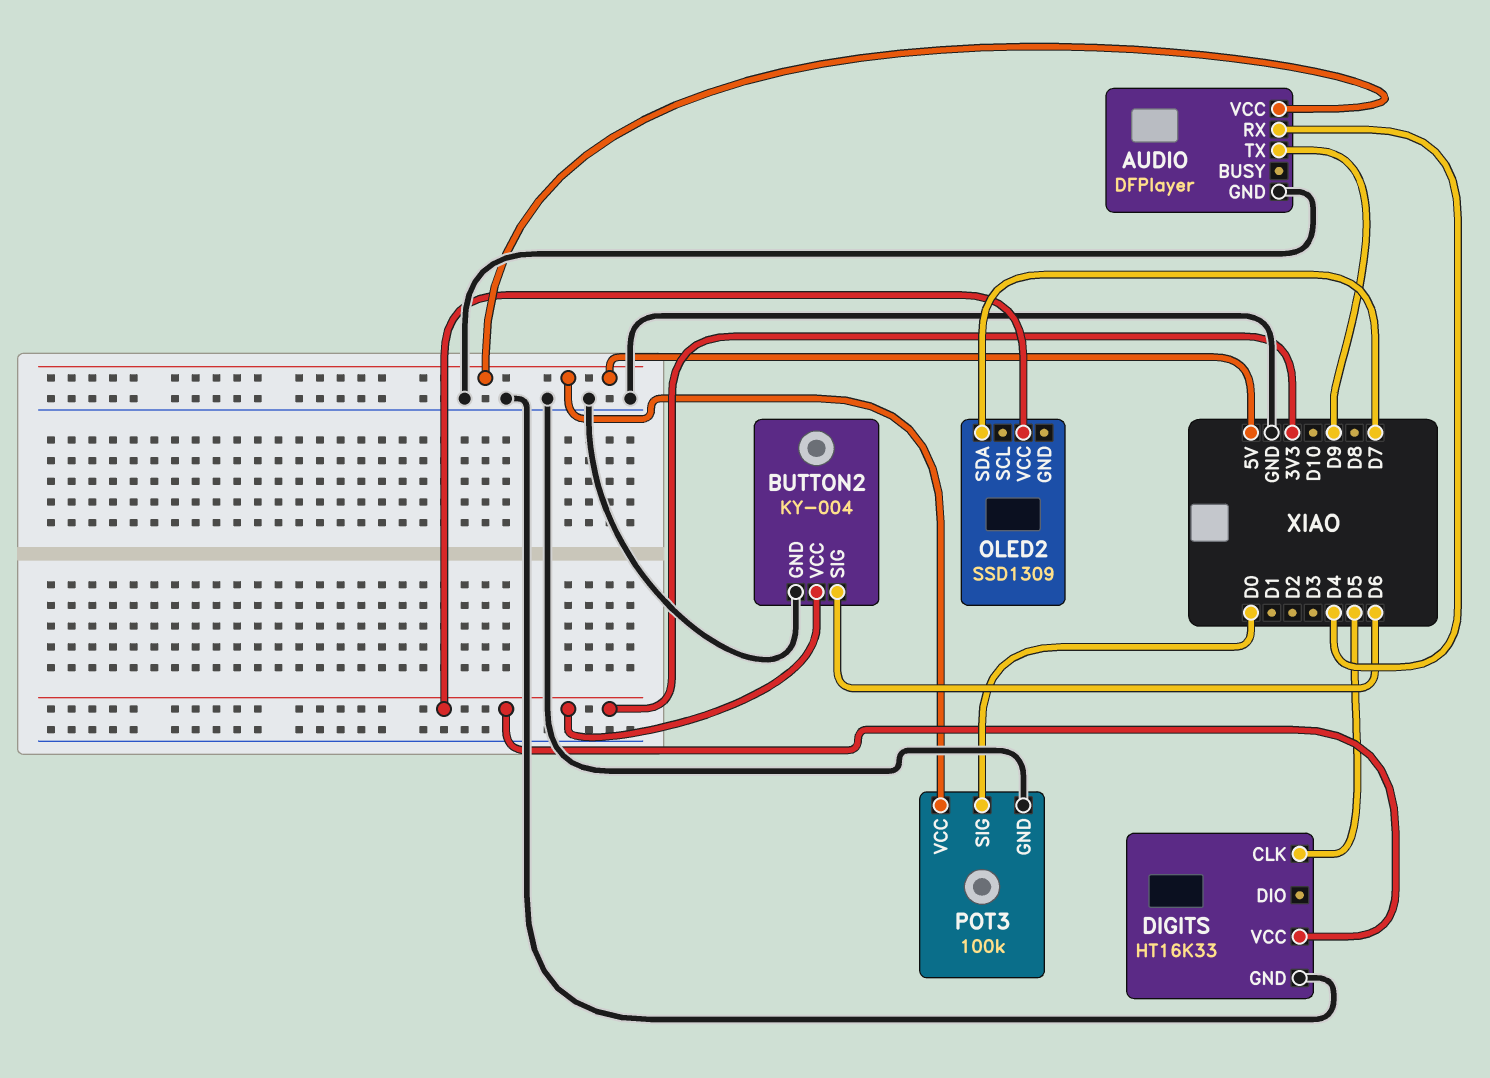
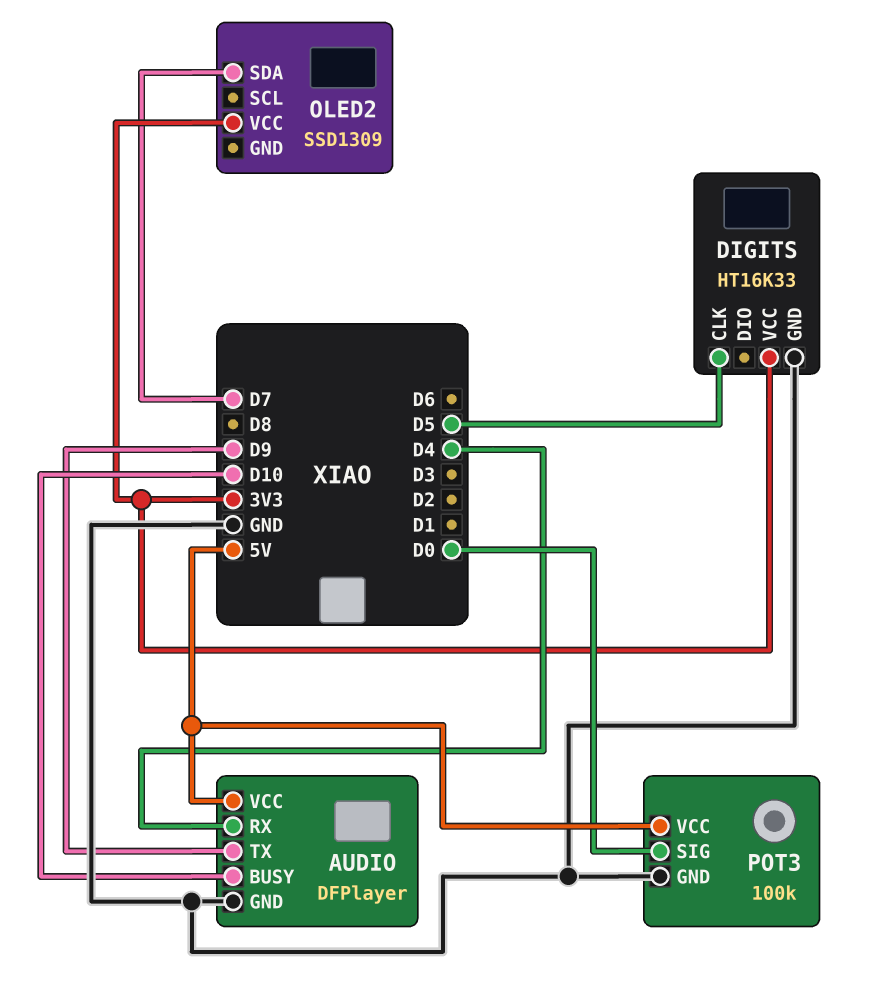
AUDIO pin BUSY: none -> D10
BUTTON2: KY-004 -> none
BUTTON2 pin GND: GND -> none
BUTTON2 pin SIG: D6 -> none
BUTTON2 pin VCC: 3V3 -> none

